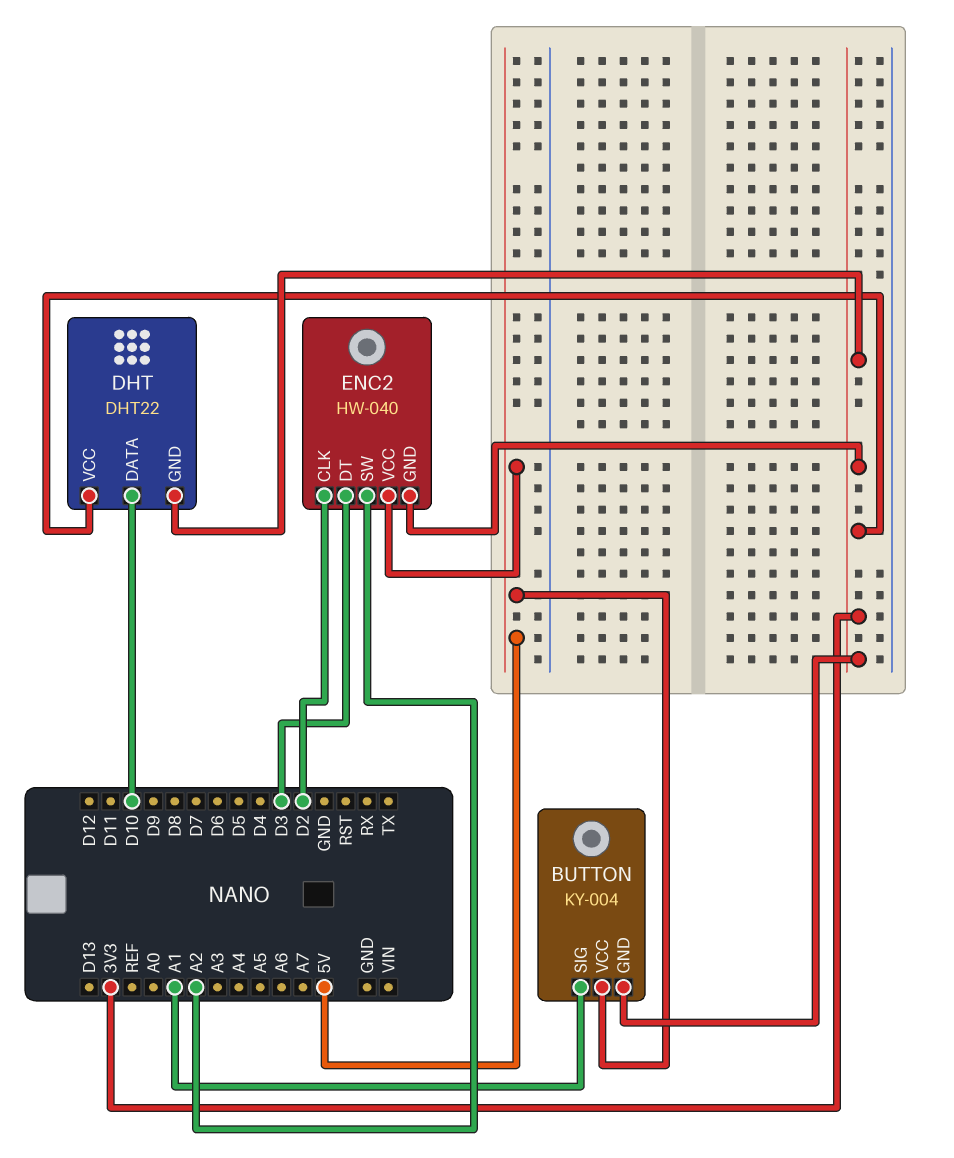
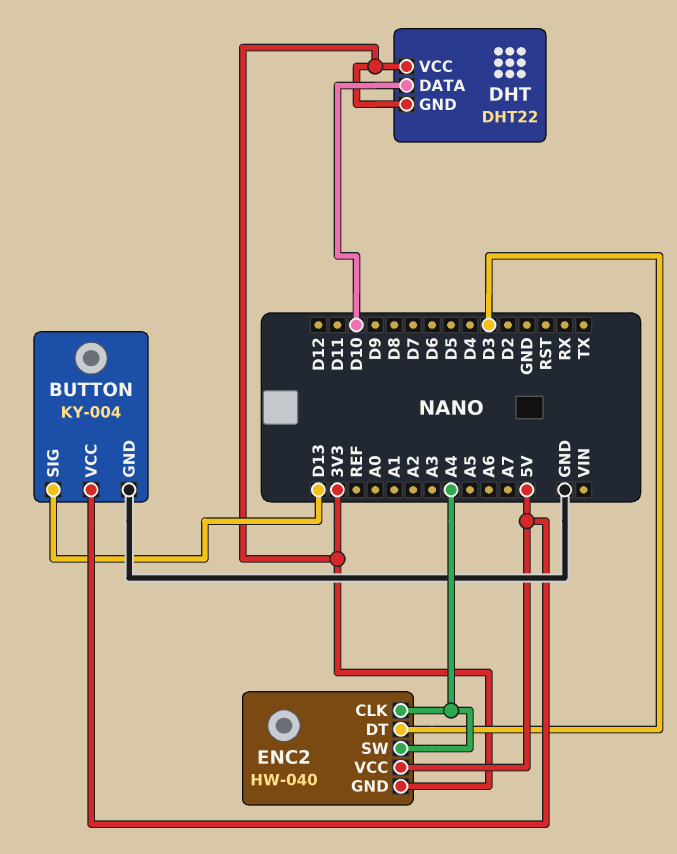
BUTTON pin GND: 3V3 -> GND
BUTTON pin SIG: A1 -> D13
ENC2 pin CLK: D2 -> A4
ENC2 pin SW: A2 -> A4

